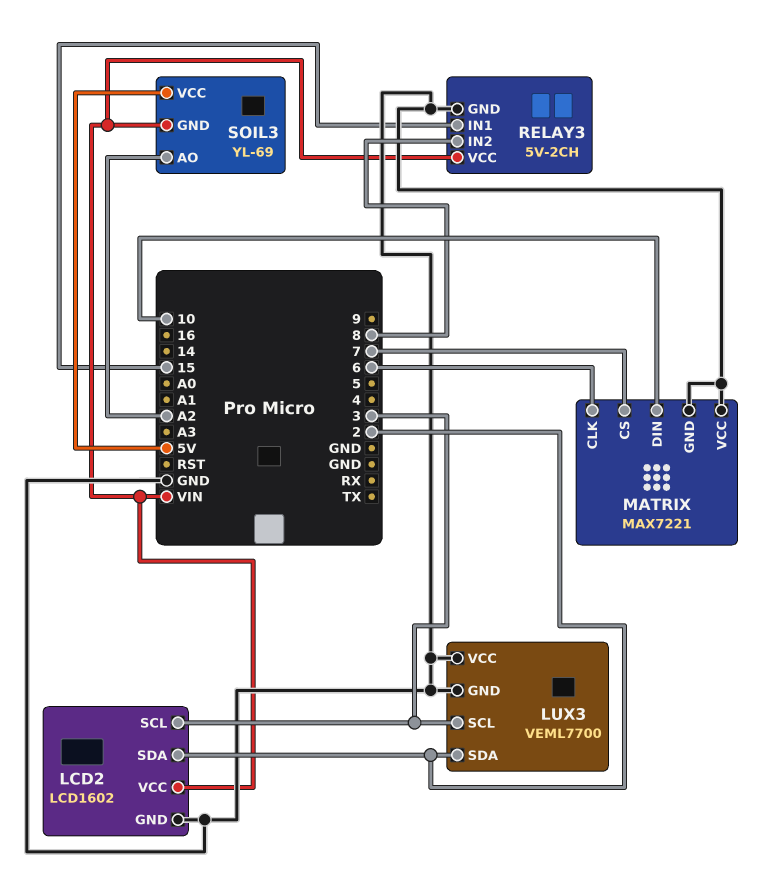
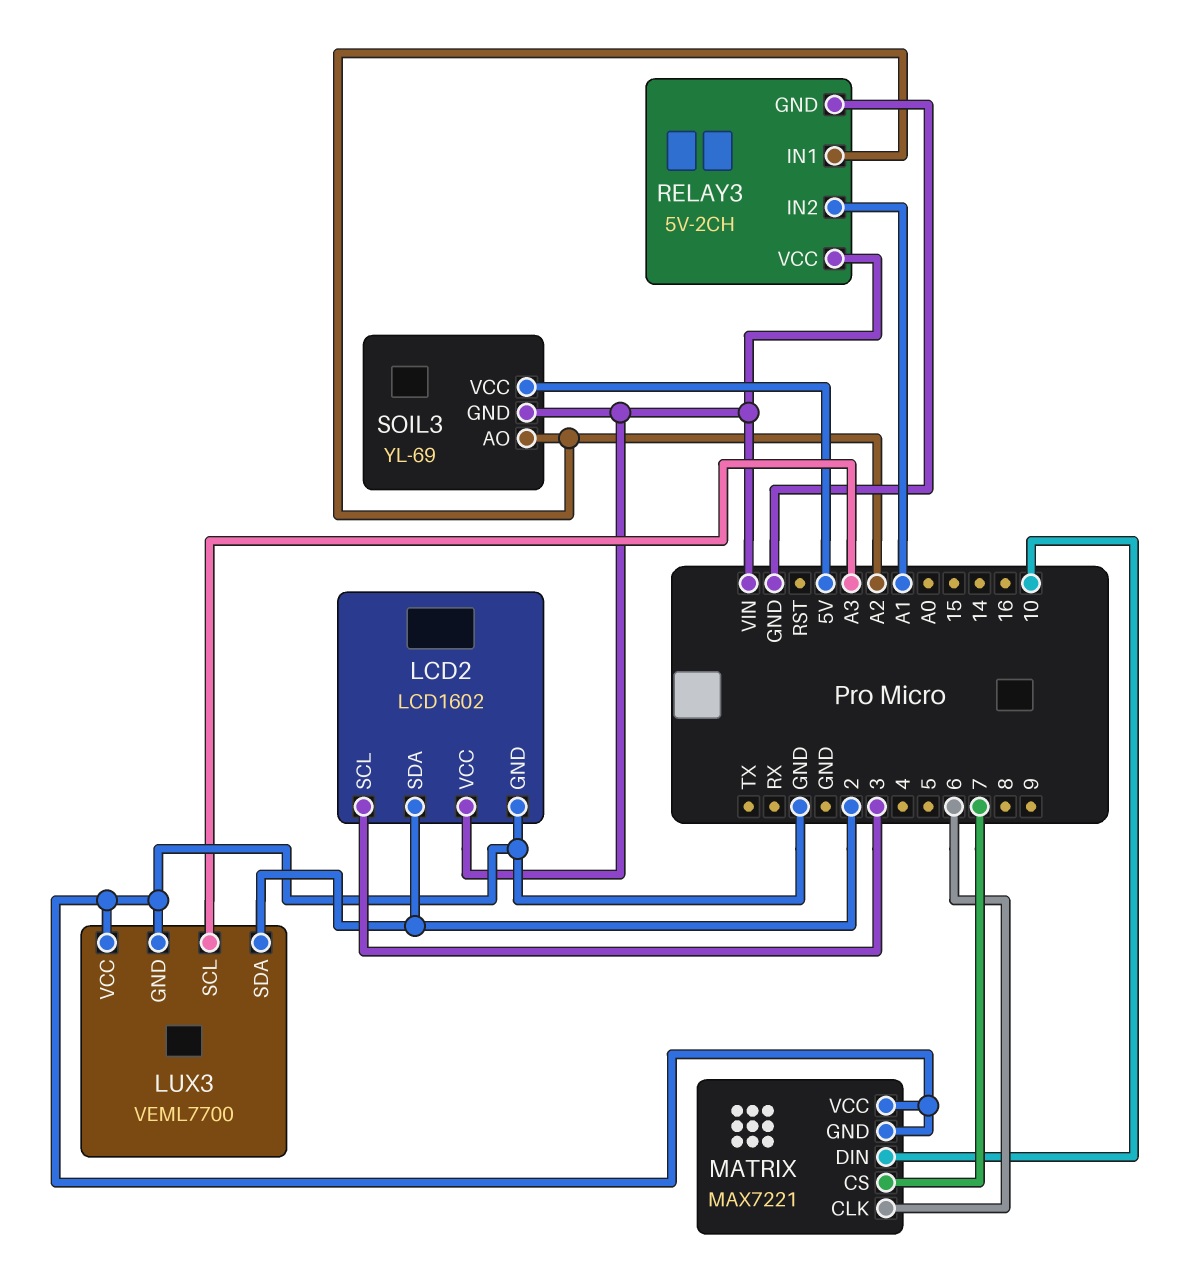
LUX3 pin SCL: 3 -> A3
RELAY3 pin IN1: 15 -> A2
RELAY3 pin IN2: 8 -> A1

